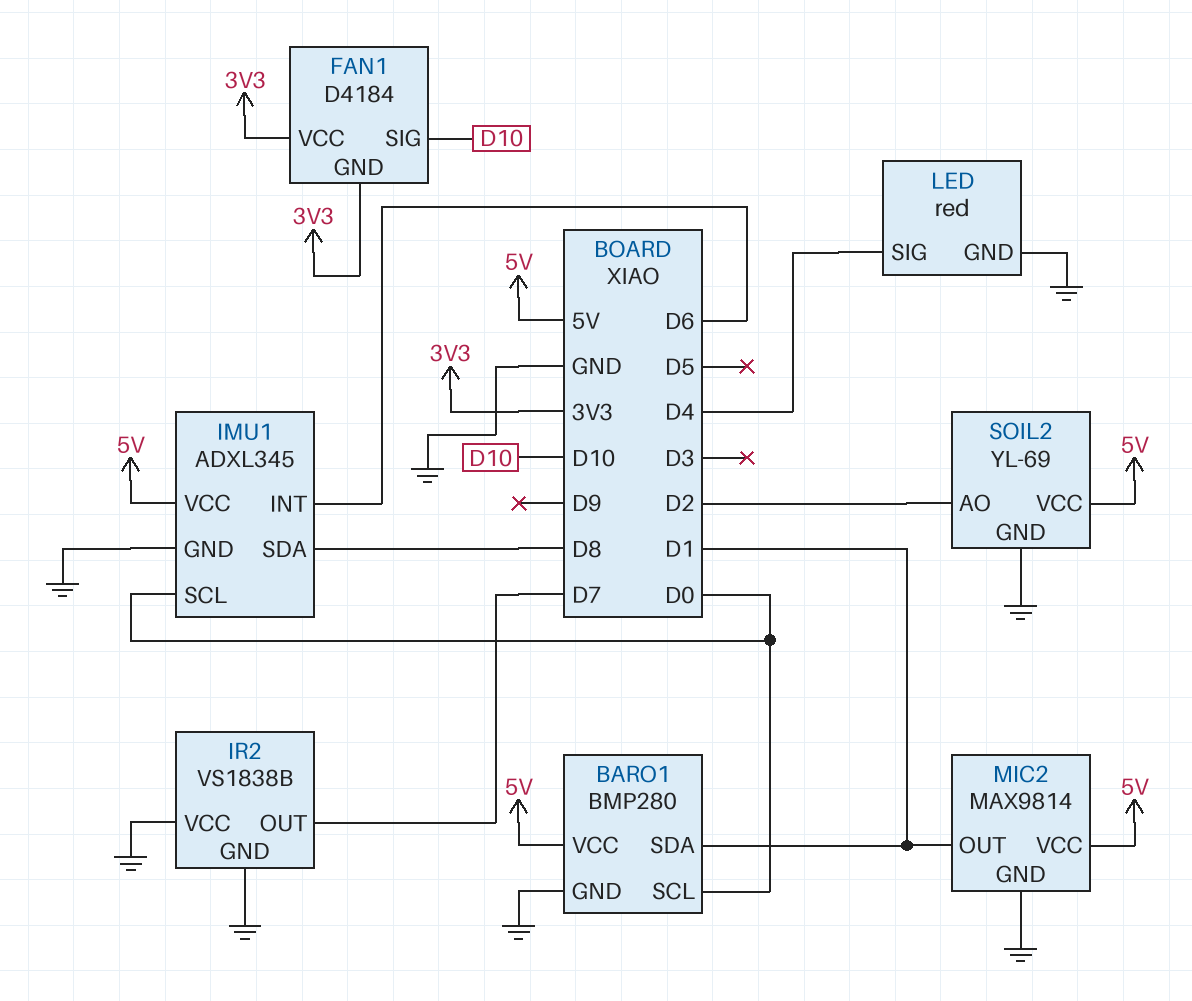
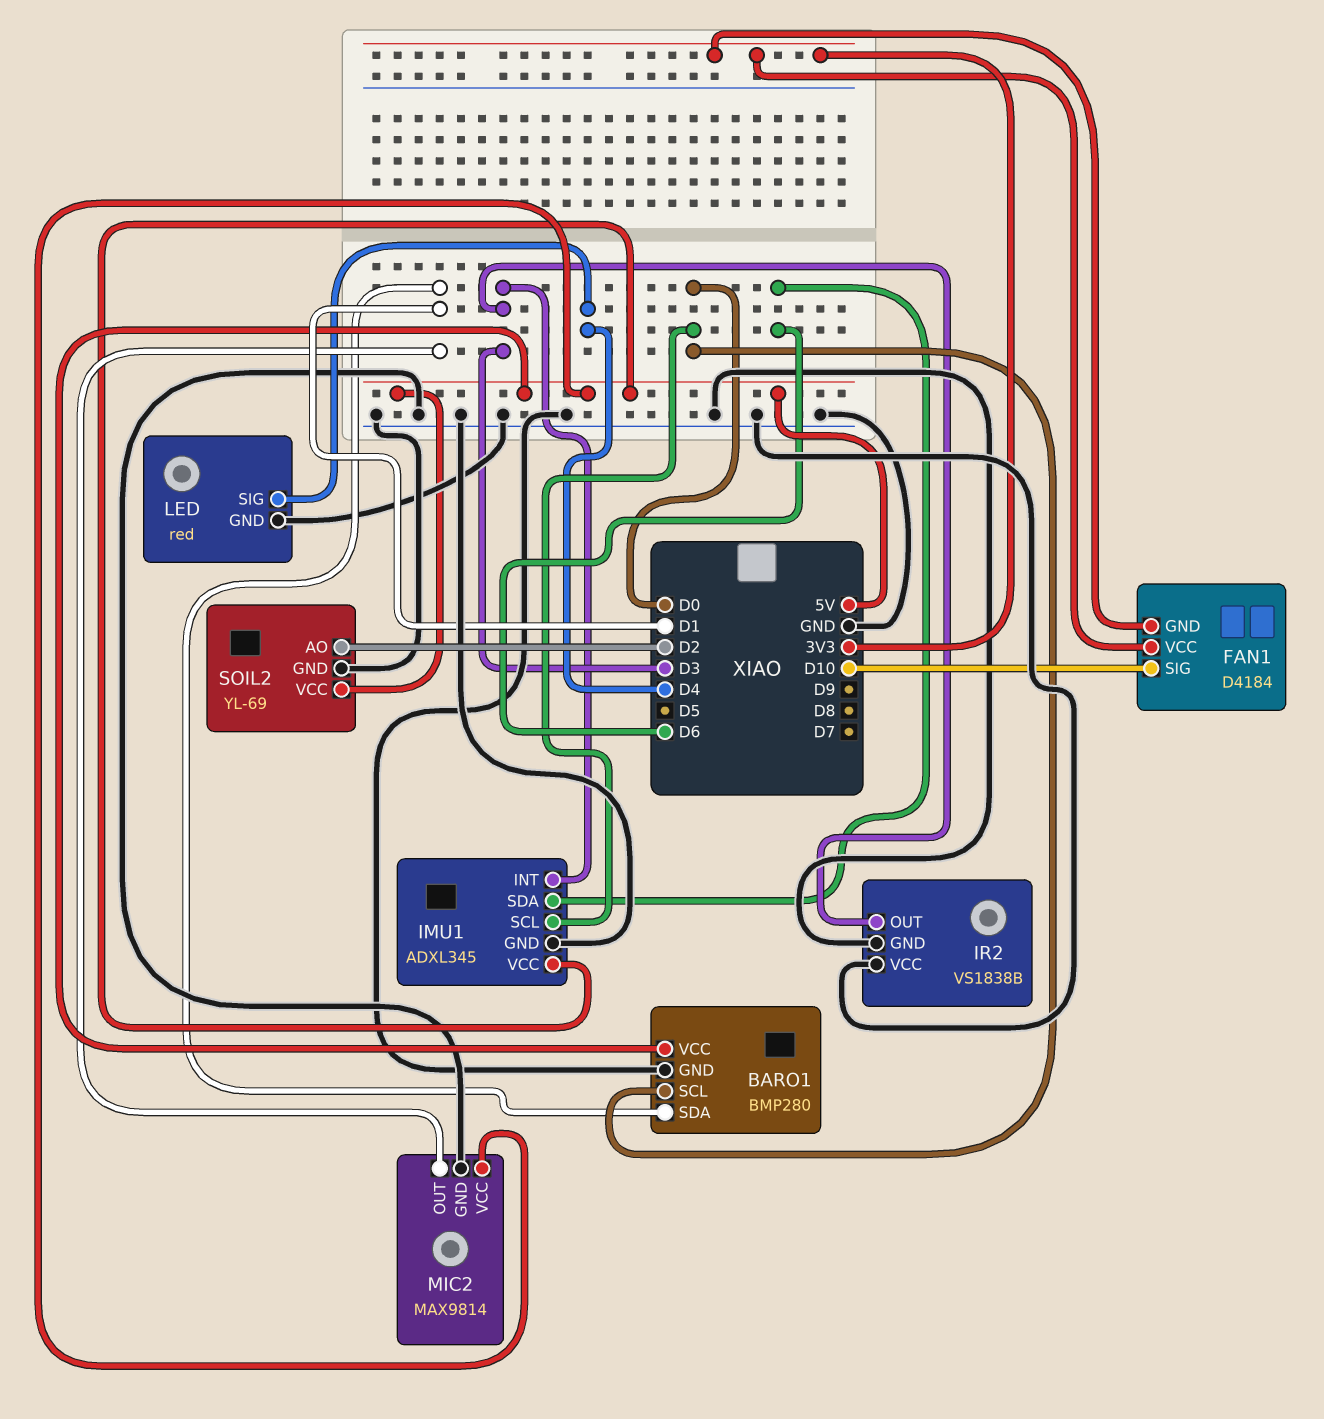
IMU1 pin INT: D6 -> D3
IMU1 pin SDA: D8 -> D6
IR2 pin OUT: D7 -> D3

